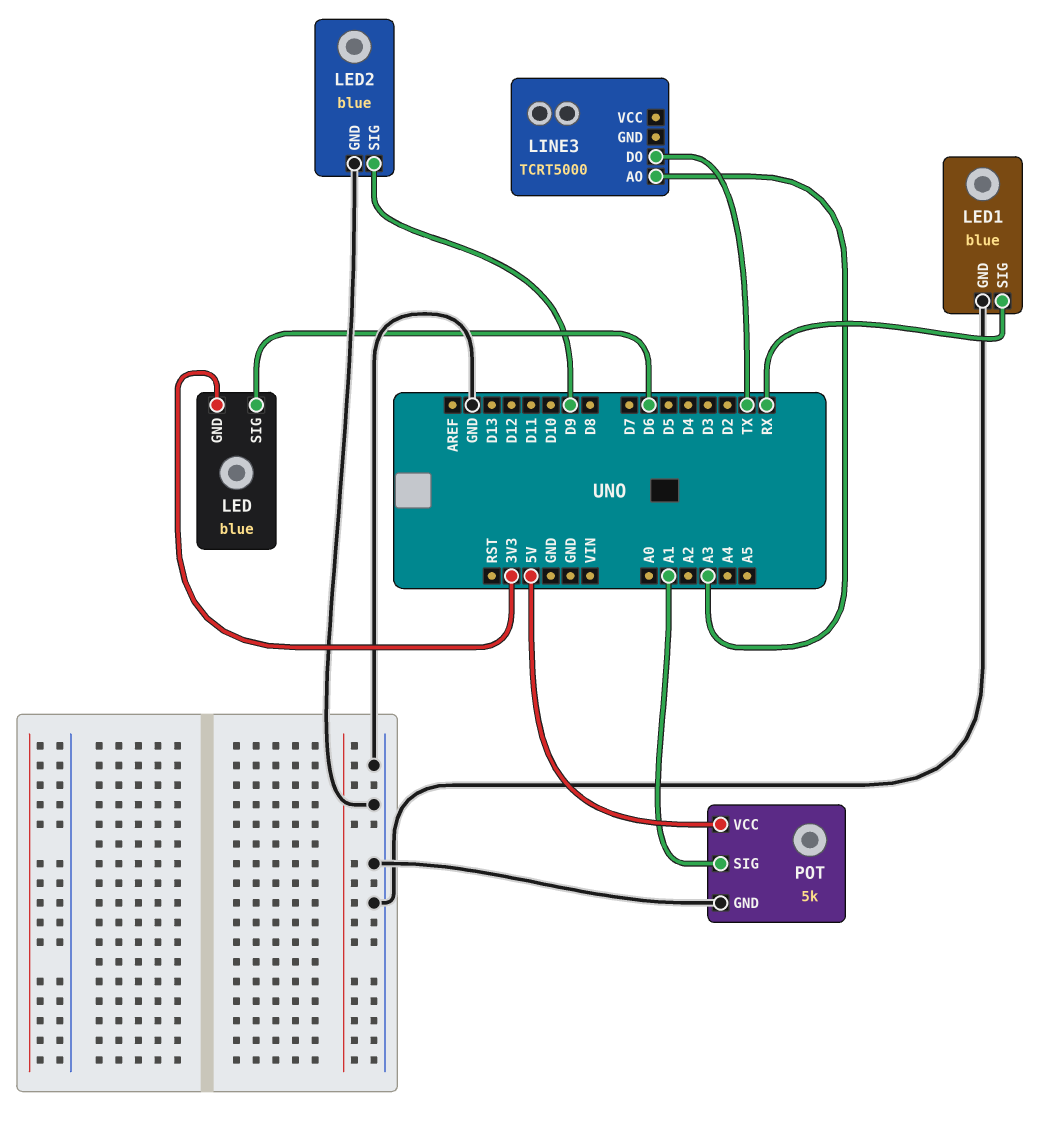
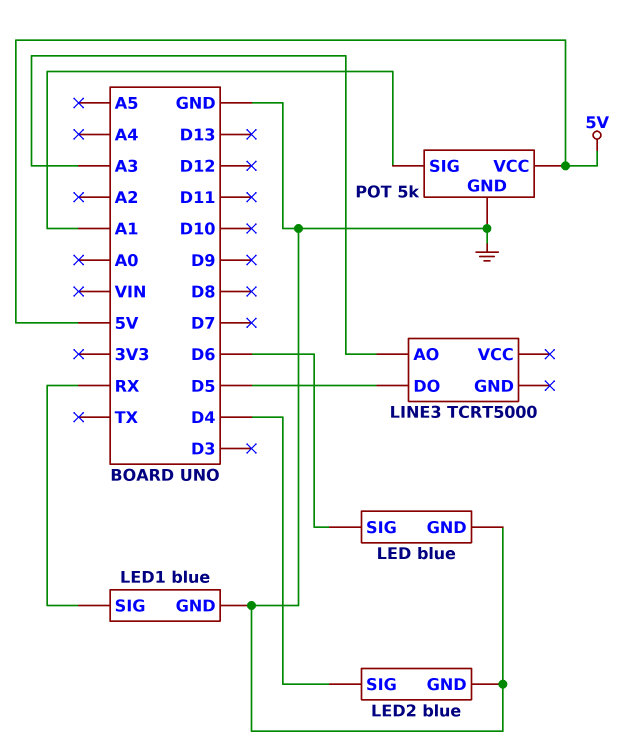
LED pin GND: 3V3 -> GND
LED2 pin SIG: D9 -> D4
LINE3 pin DO: TX -> D5

